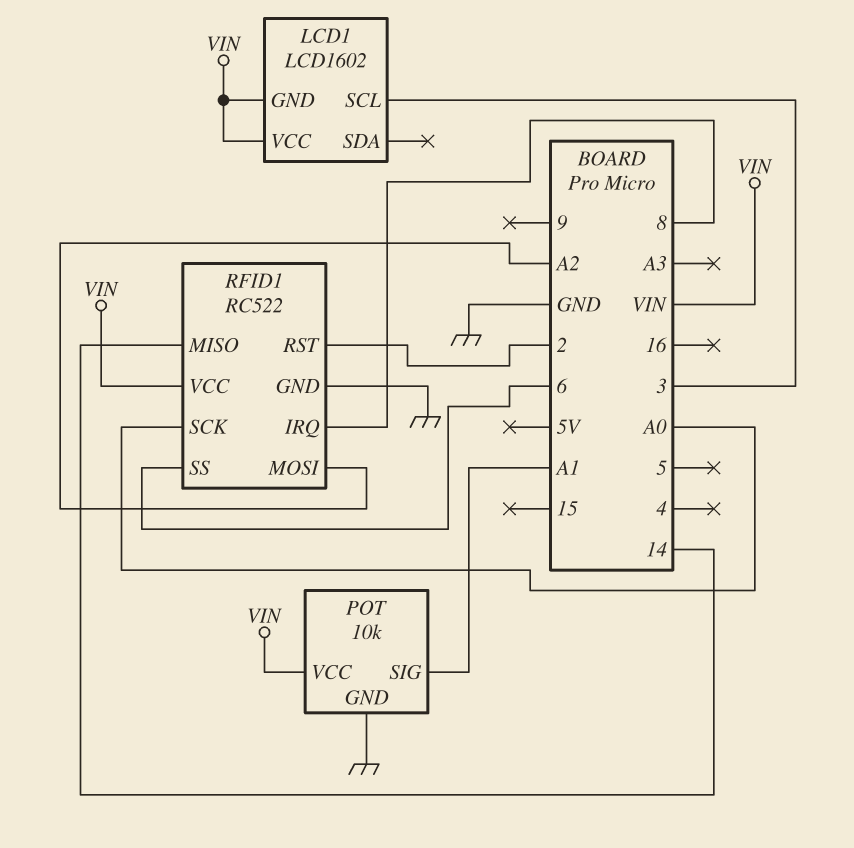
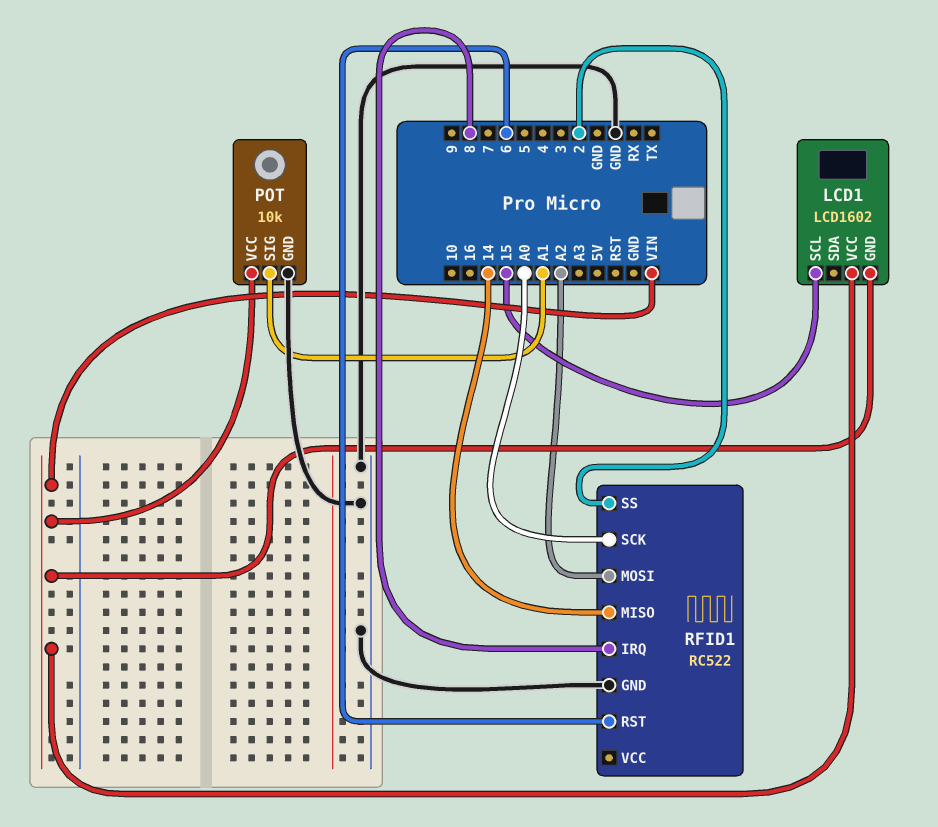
LCD1 pin SCL: 3 -> 15
RFID1 pin RST: 2 -> 6
RFID1 pin SS: 6 -> 2
RFID1 pin VCC: VIN -> none

